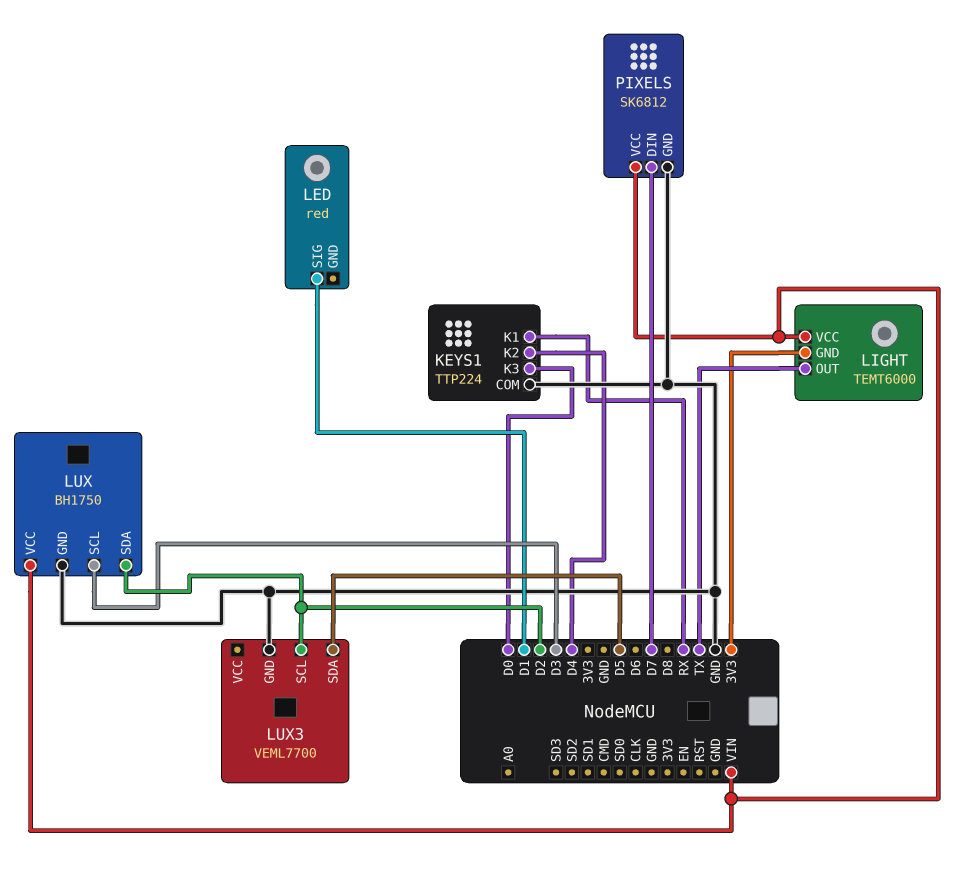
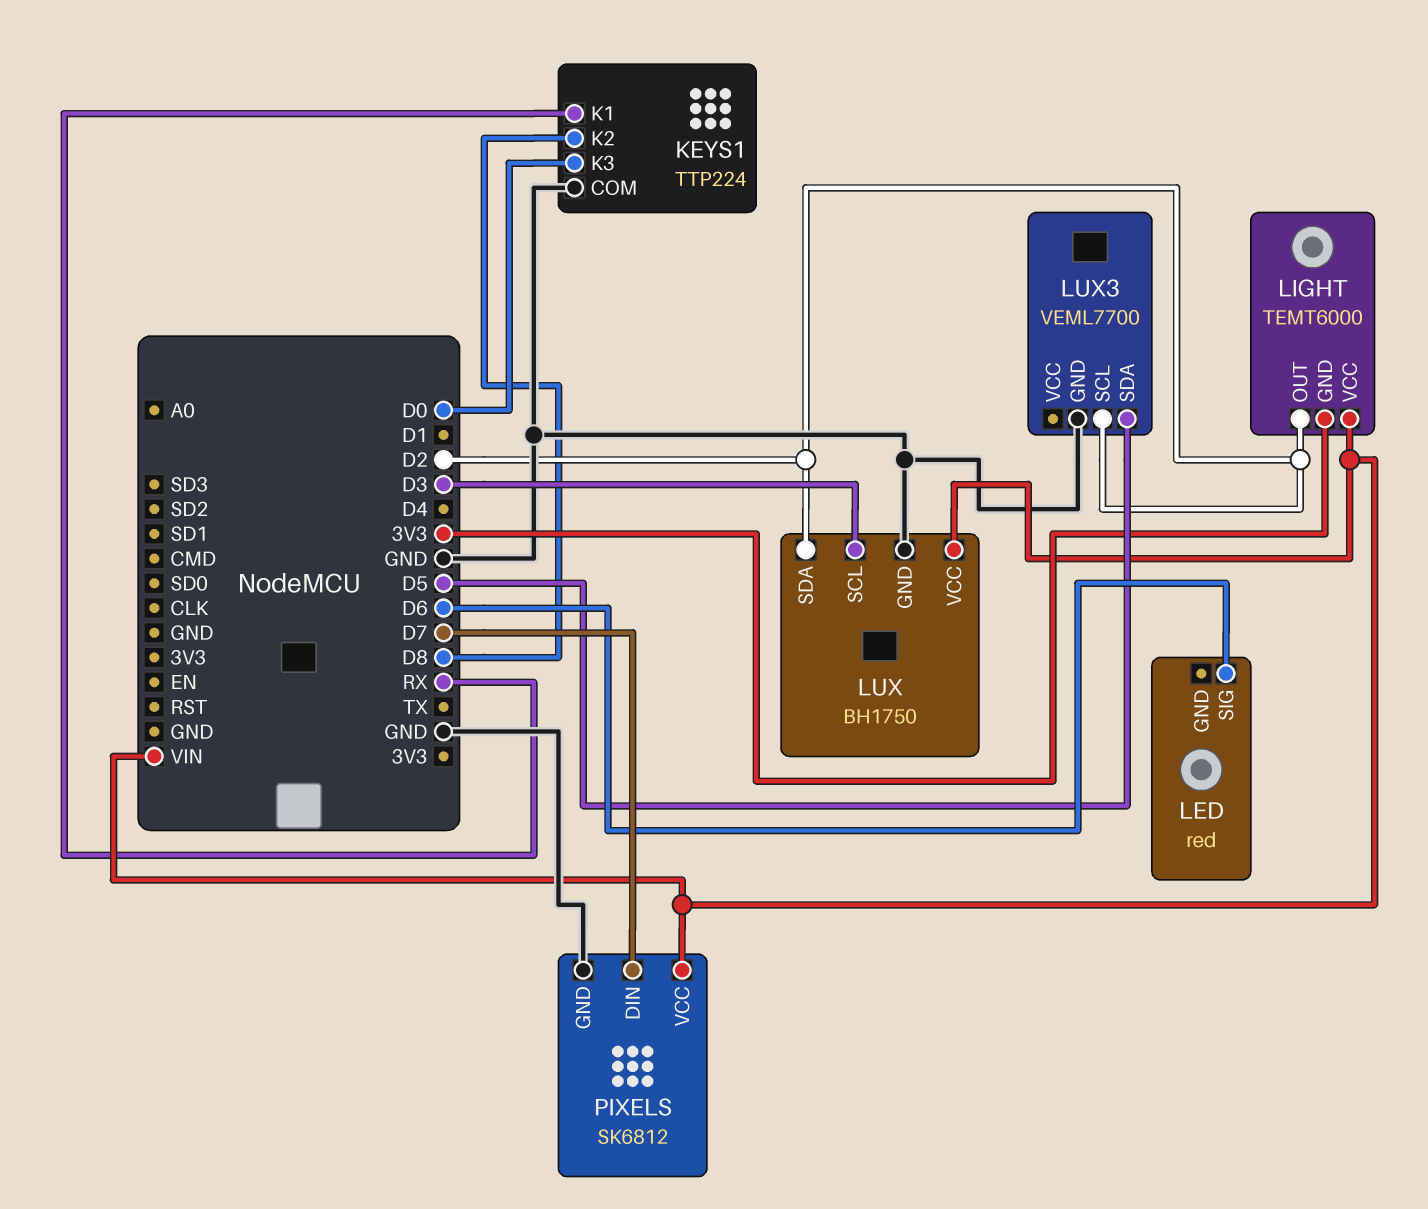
KEYS1 pin K2: D4 -> D8
LED pin SIG: D1 -> D6
LIGHT pin OUT: TX -> D2

